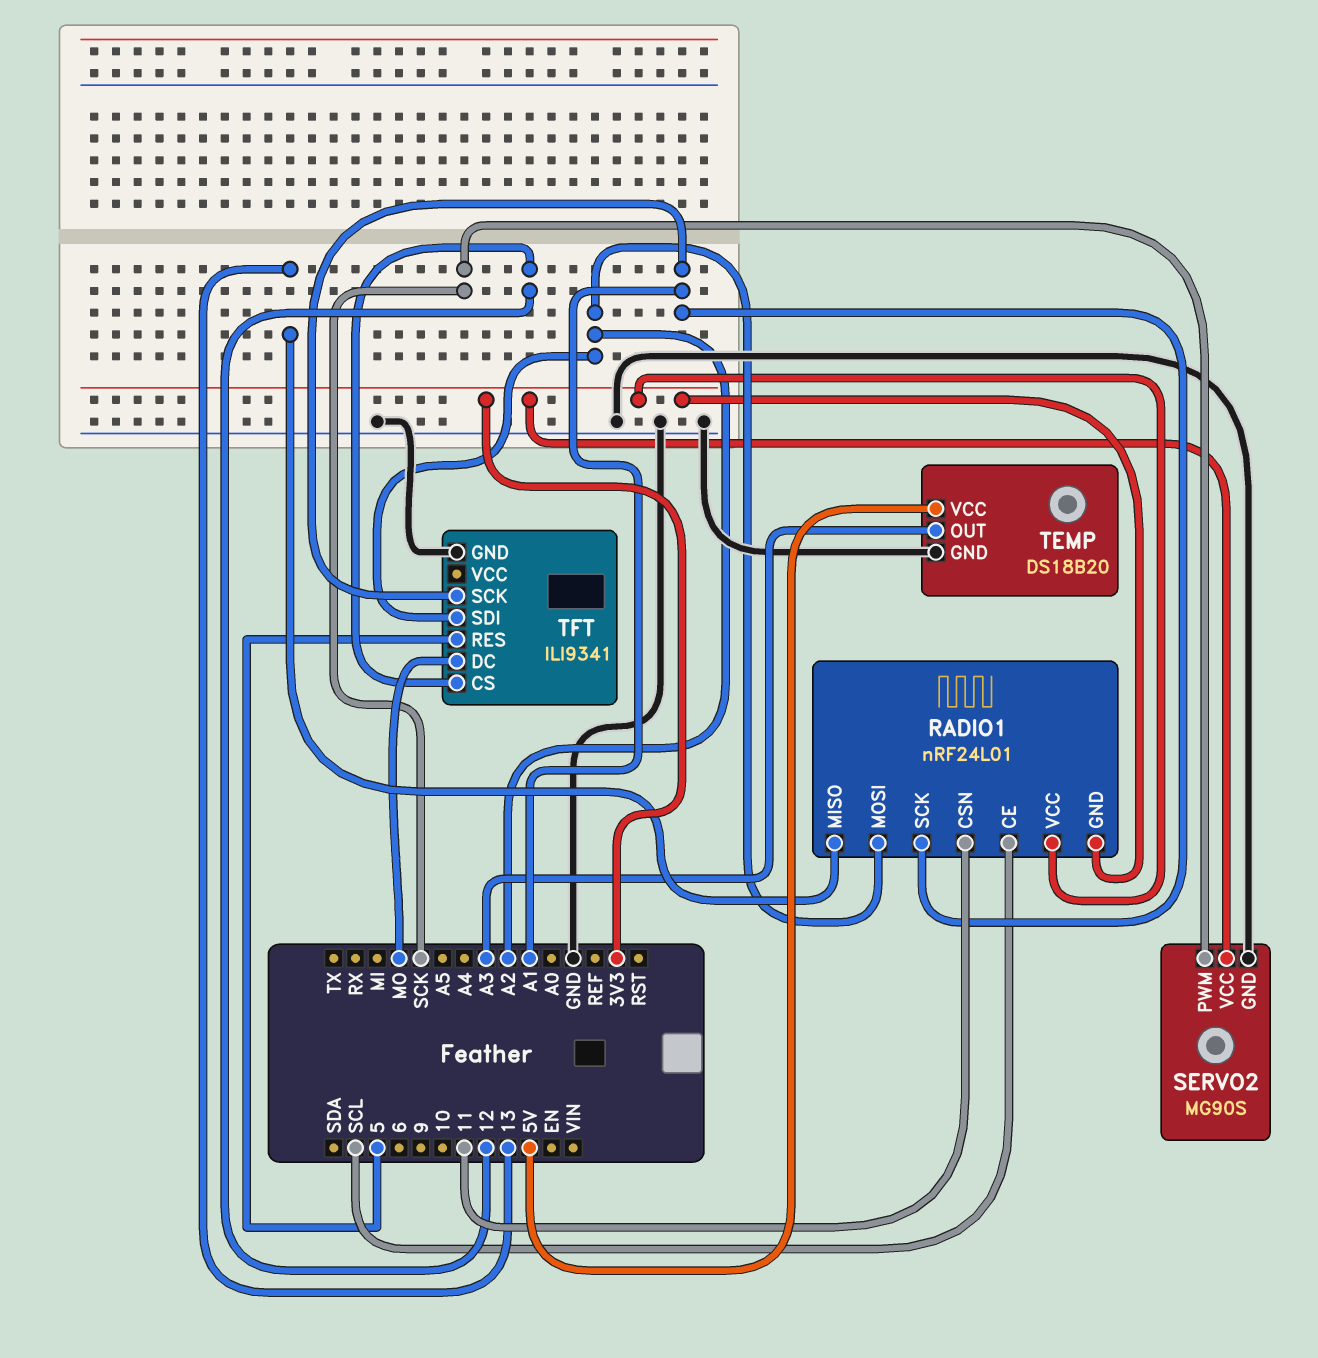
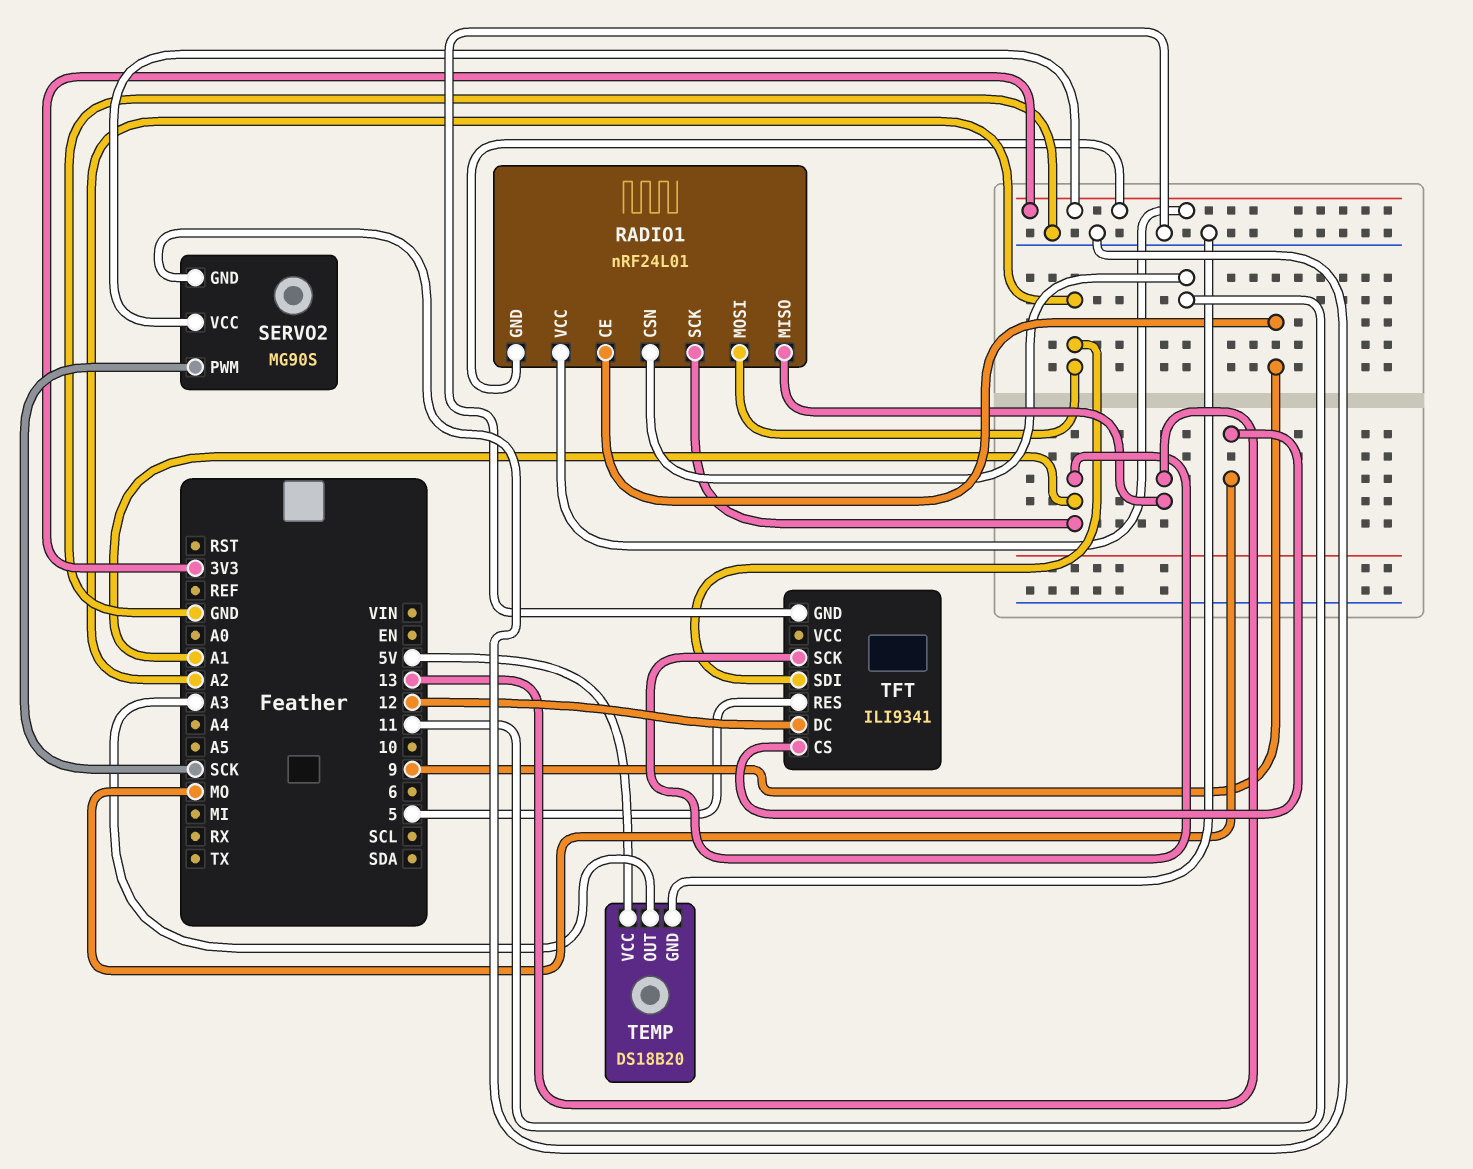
RADIO1 pin CE: SCL -> 9
TFT pin CS: 12 -> MO
TFT pin DC: MO -> 12

